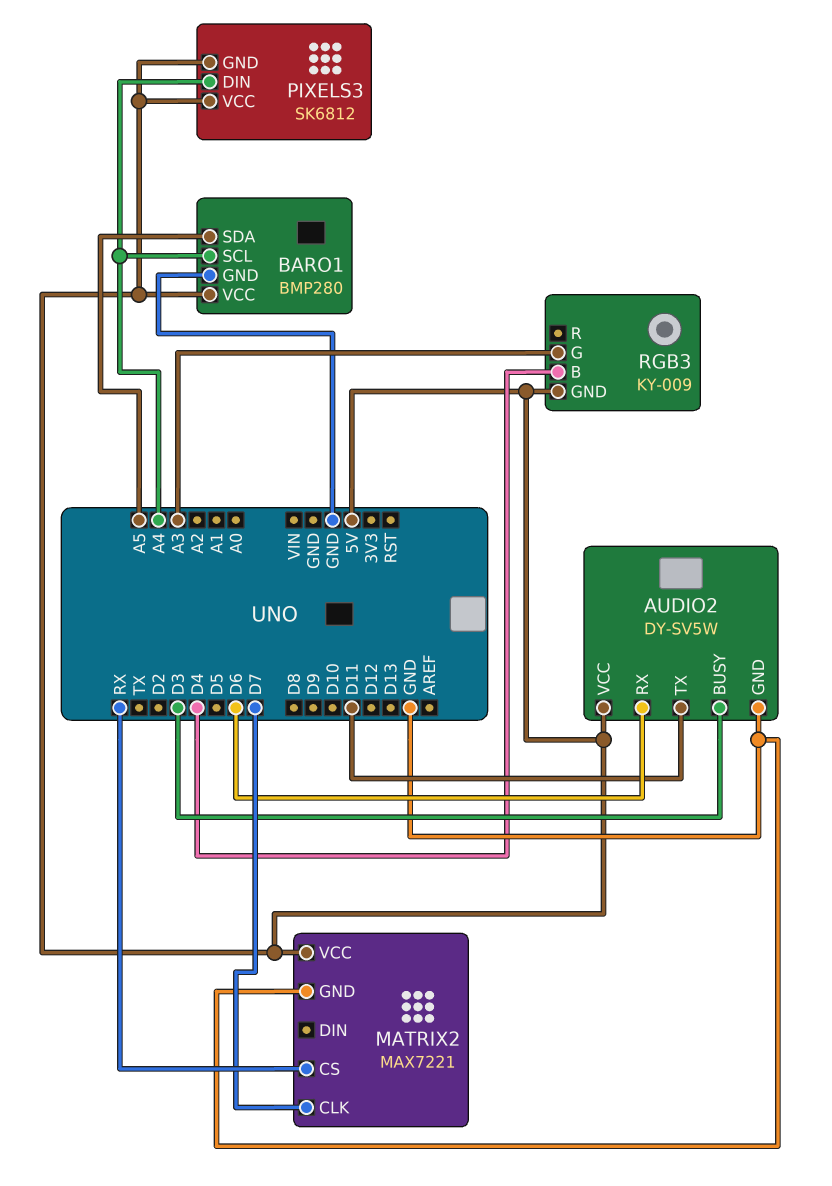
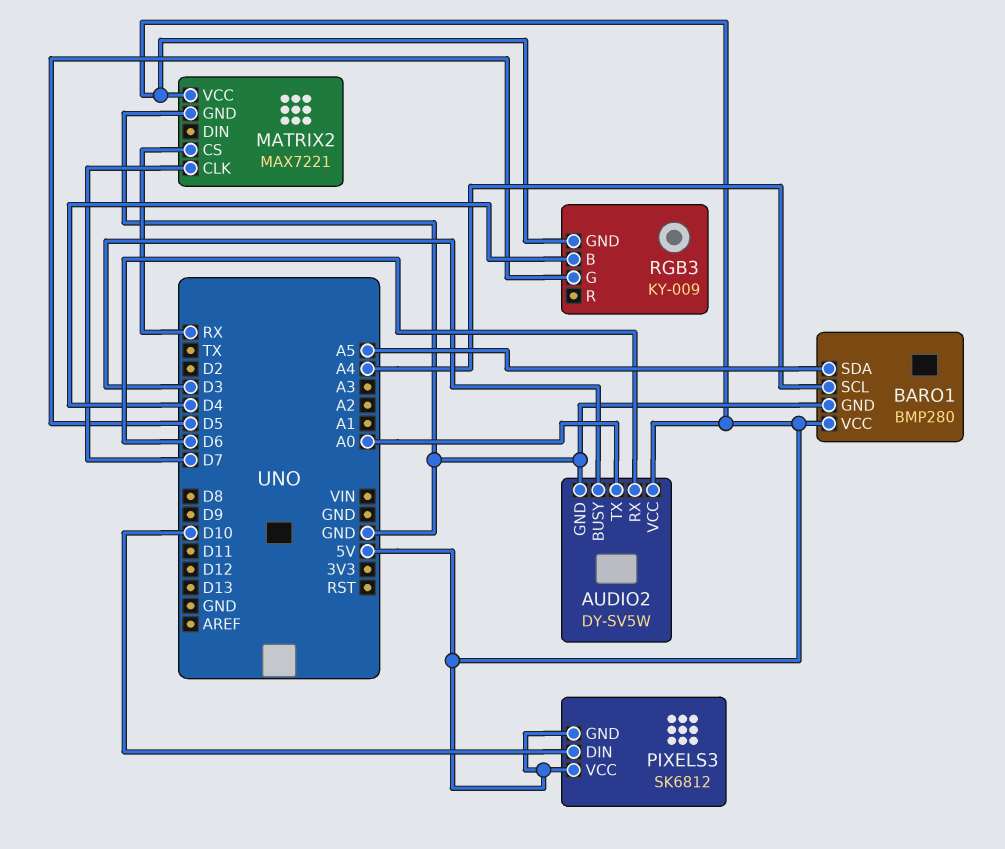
AUDIO2 pin TX: D11 -> A0
PIXELS3 pin DIN: A4 -> D10
RGB3 pin G: A3 -> D5

